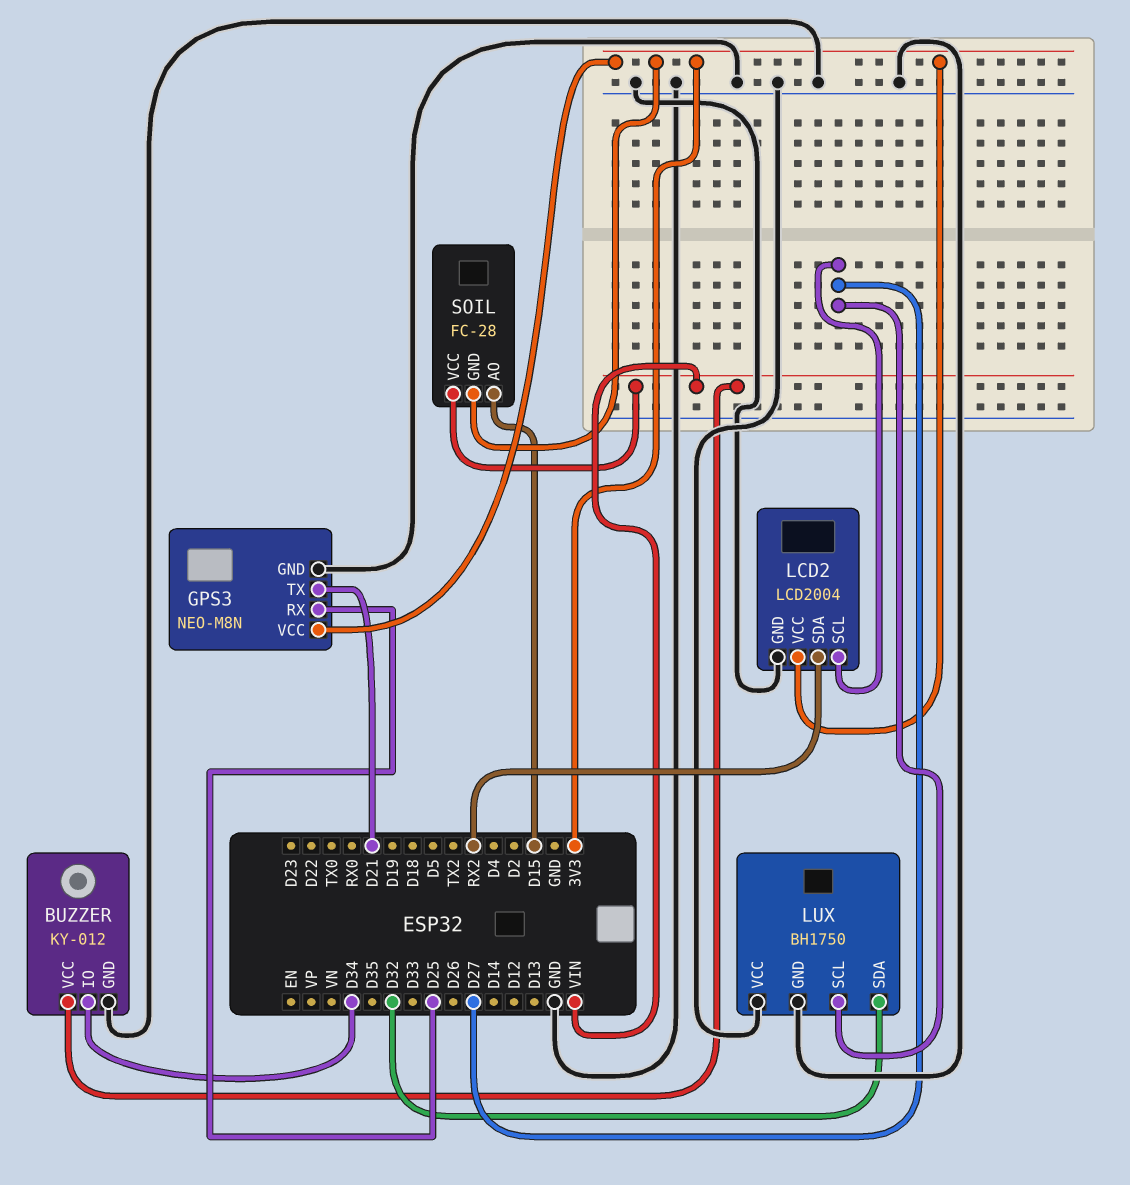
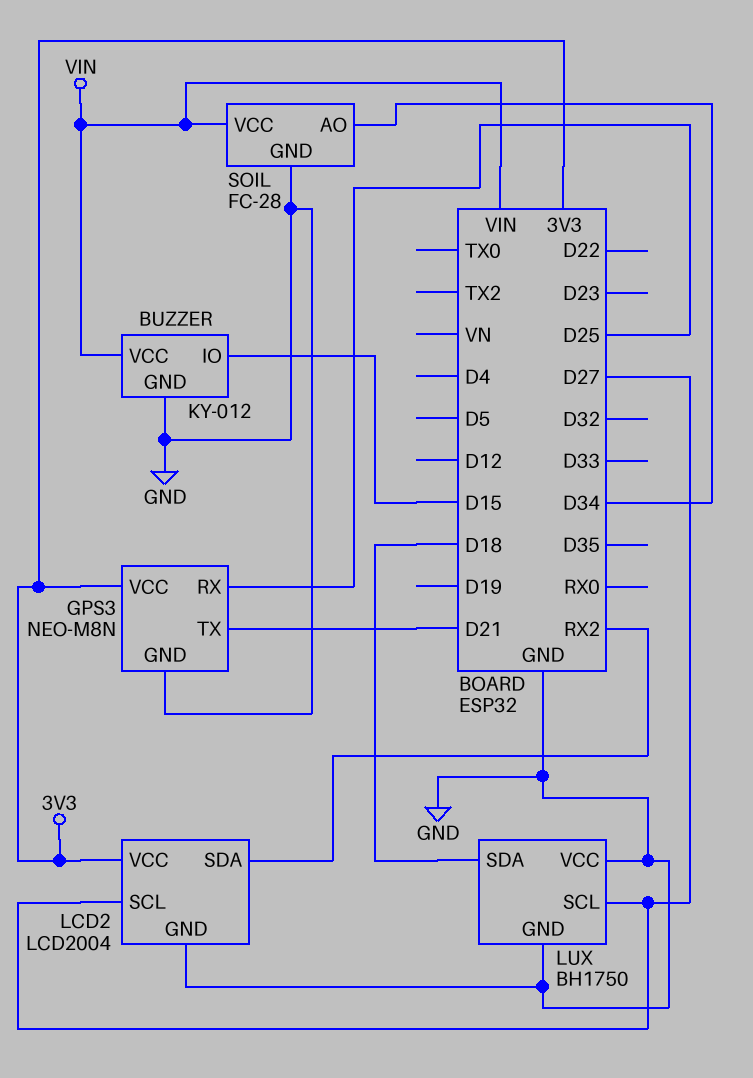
BUZZER pin IO: D34 -> D15
LUX pin SDA: D32 -> D18
SOIL pin AO: D15 -> D34
SOIL pin GND: 3V3 -> GND

